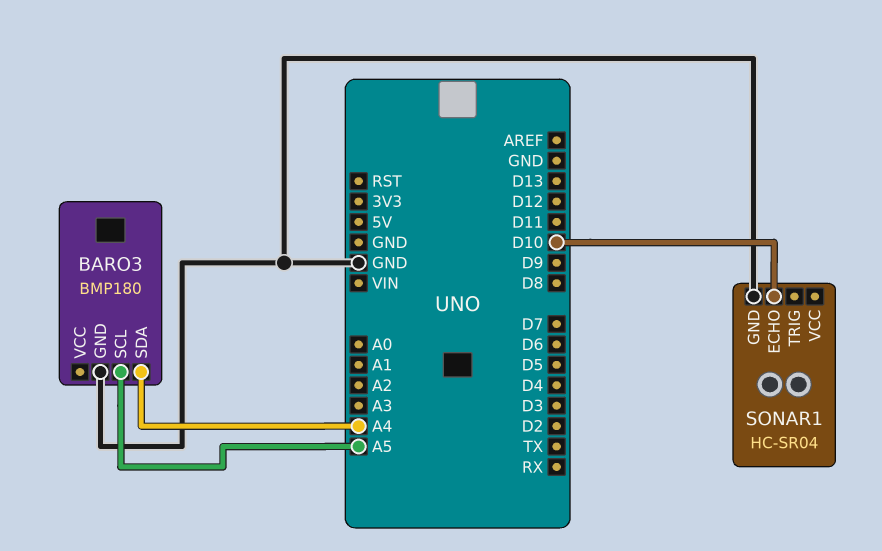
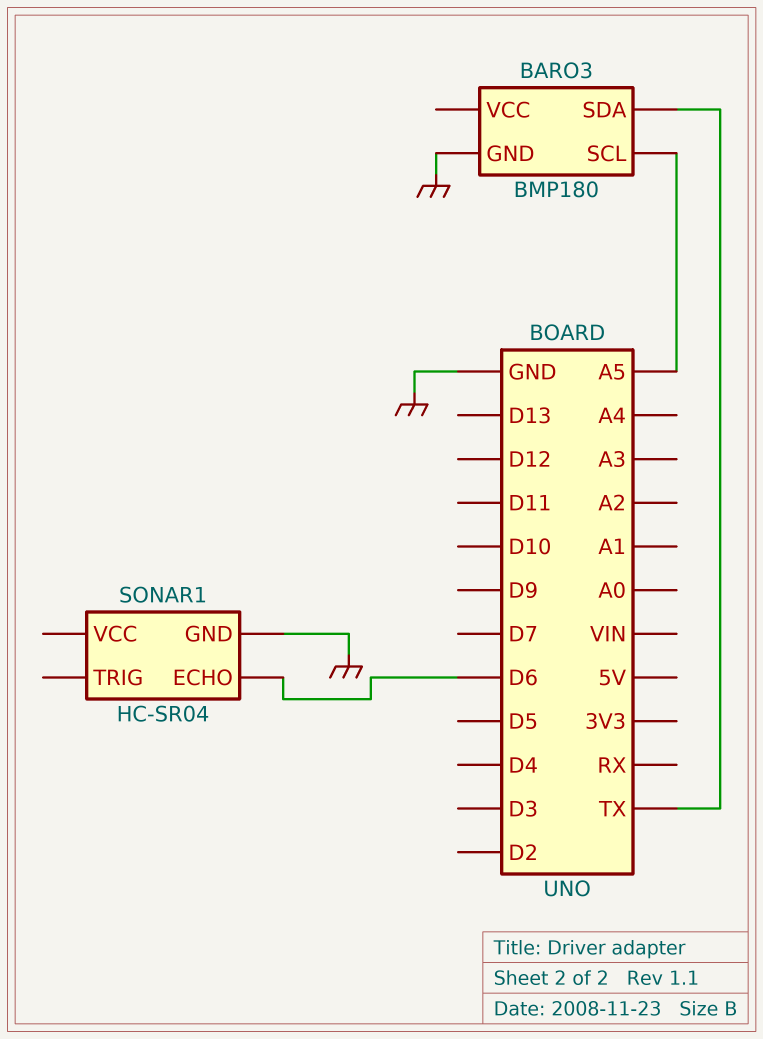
BARO3 pin SDA: A4 -> TX
SONAR1 pin ECHO: D10 -> D6

